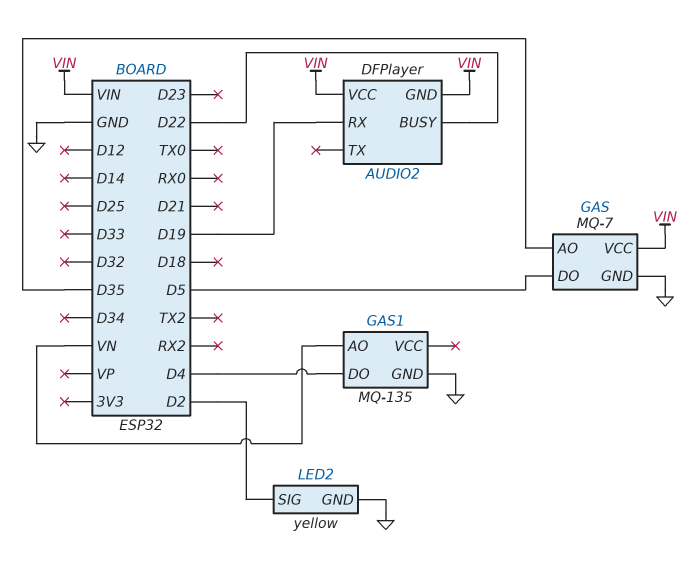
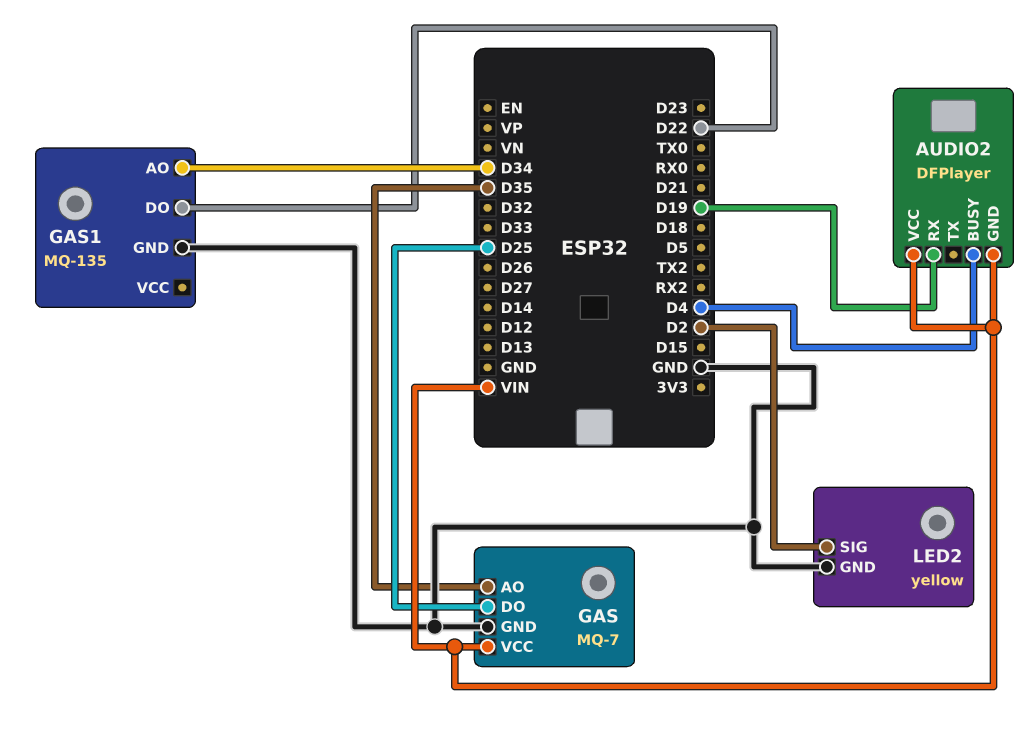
AUDIO2 pin BUSY: D22 -> D4
GAS pin DO: D5 -> D25
GAS1 pin AO: VN -> D34
GAS1 pin DO: D4 -> D22

